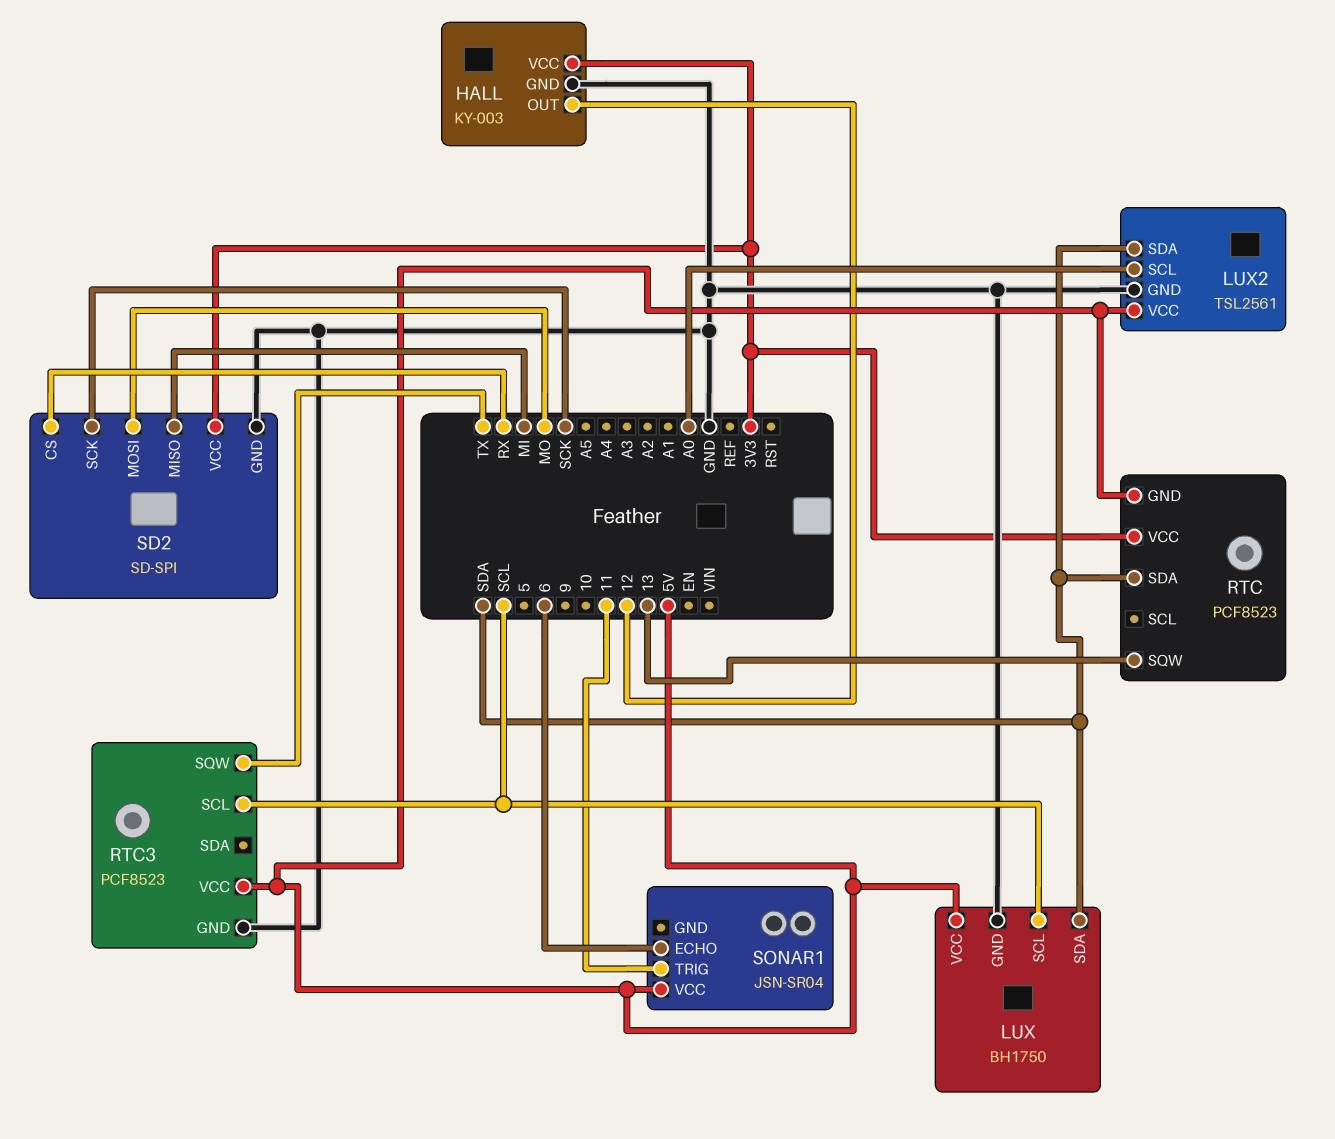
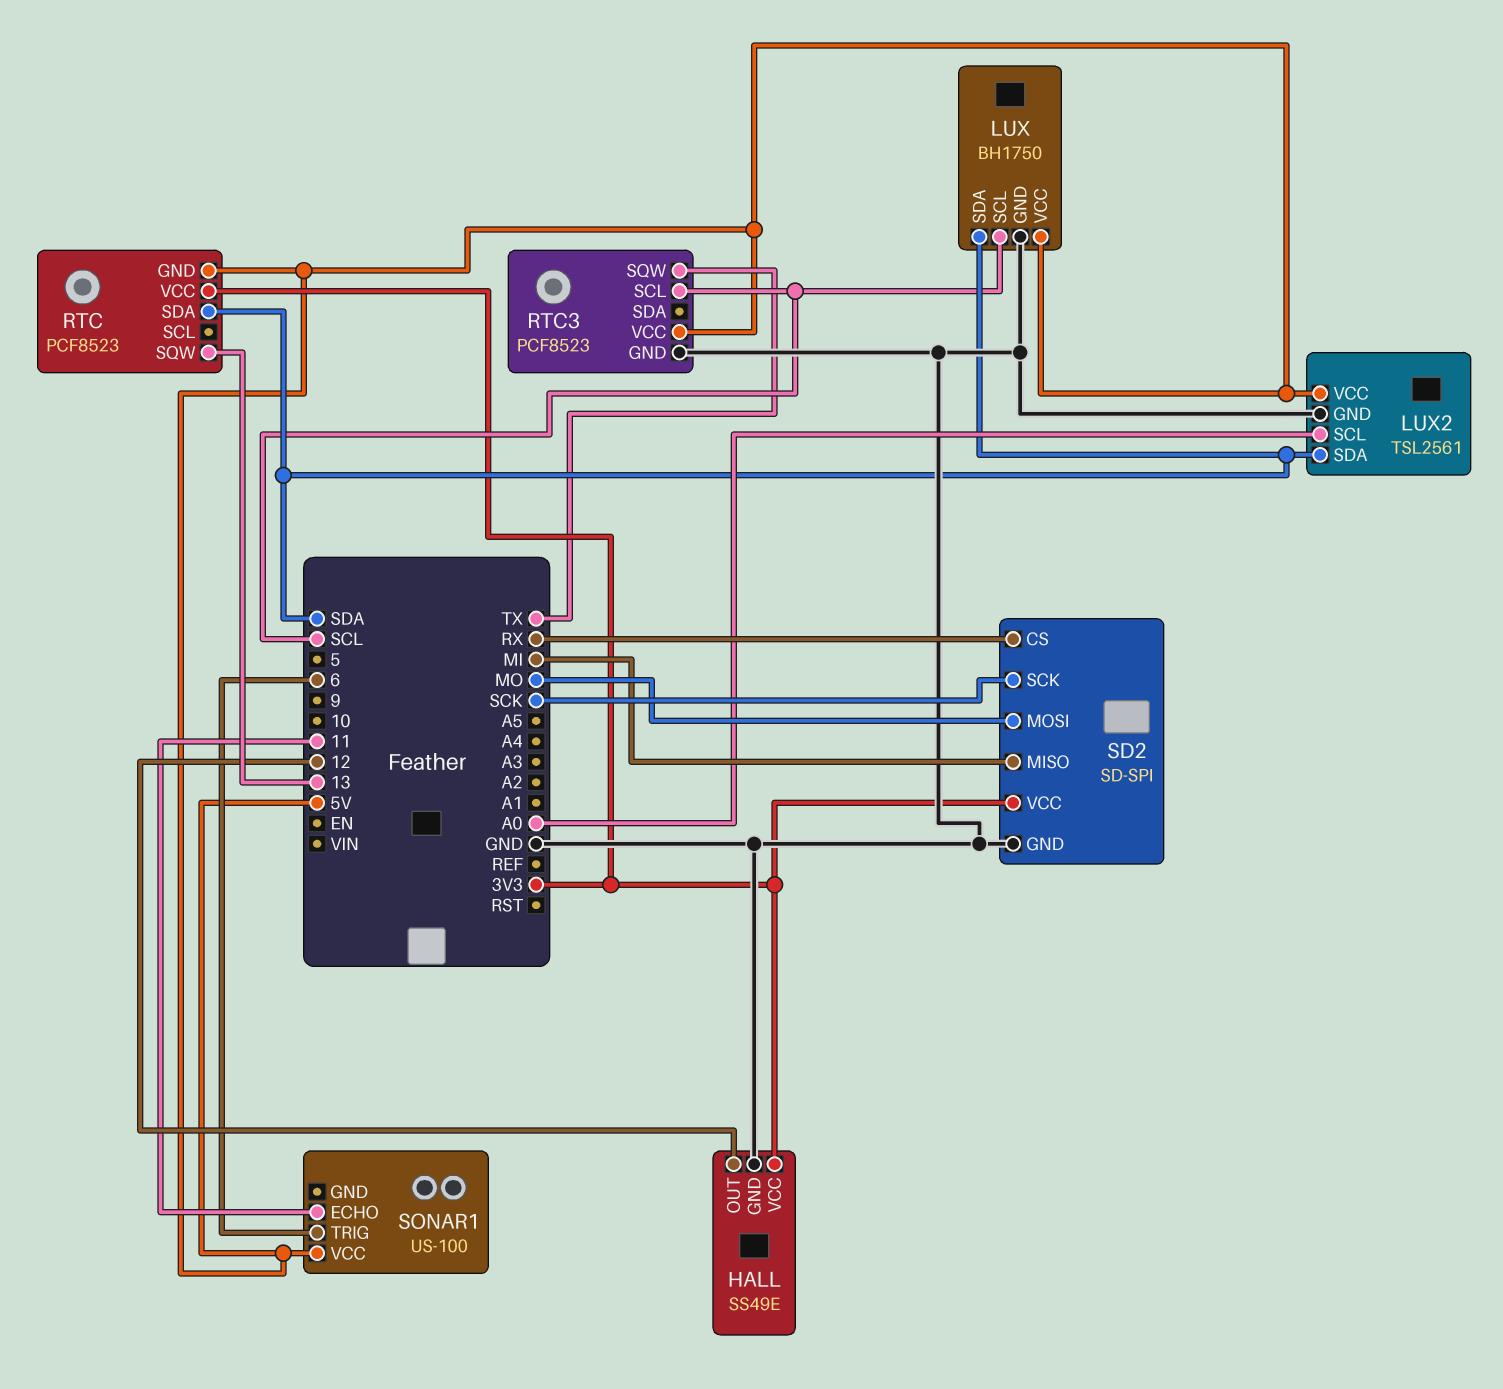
HALL: KY-003 -> SS49E
SONAR1: JSN-SR04 -> US-100
SONAR1 pin ECHO: 6 -> 11
SONAR1 pin TRIG: 11 -> 6

